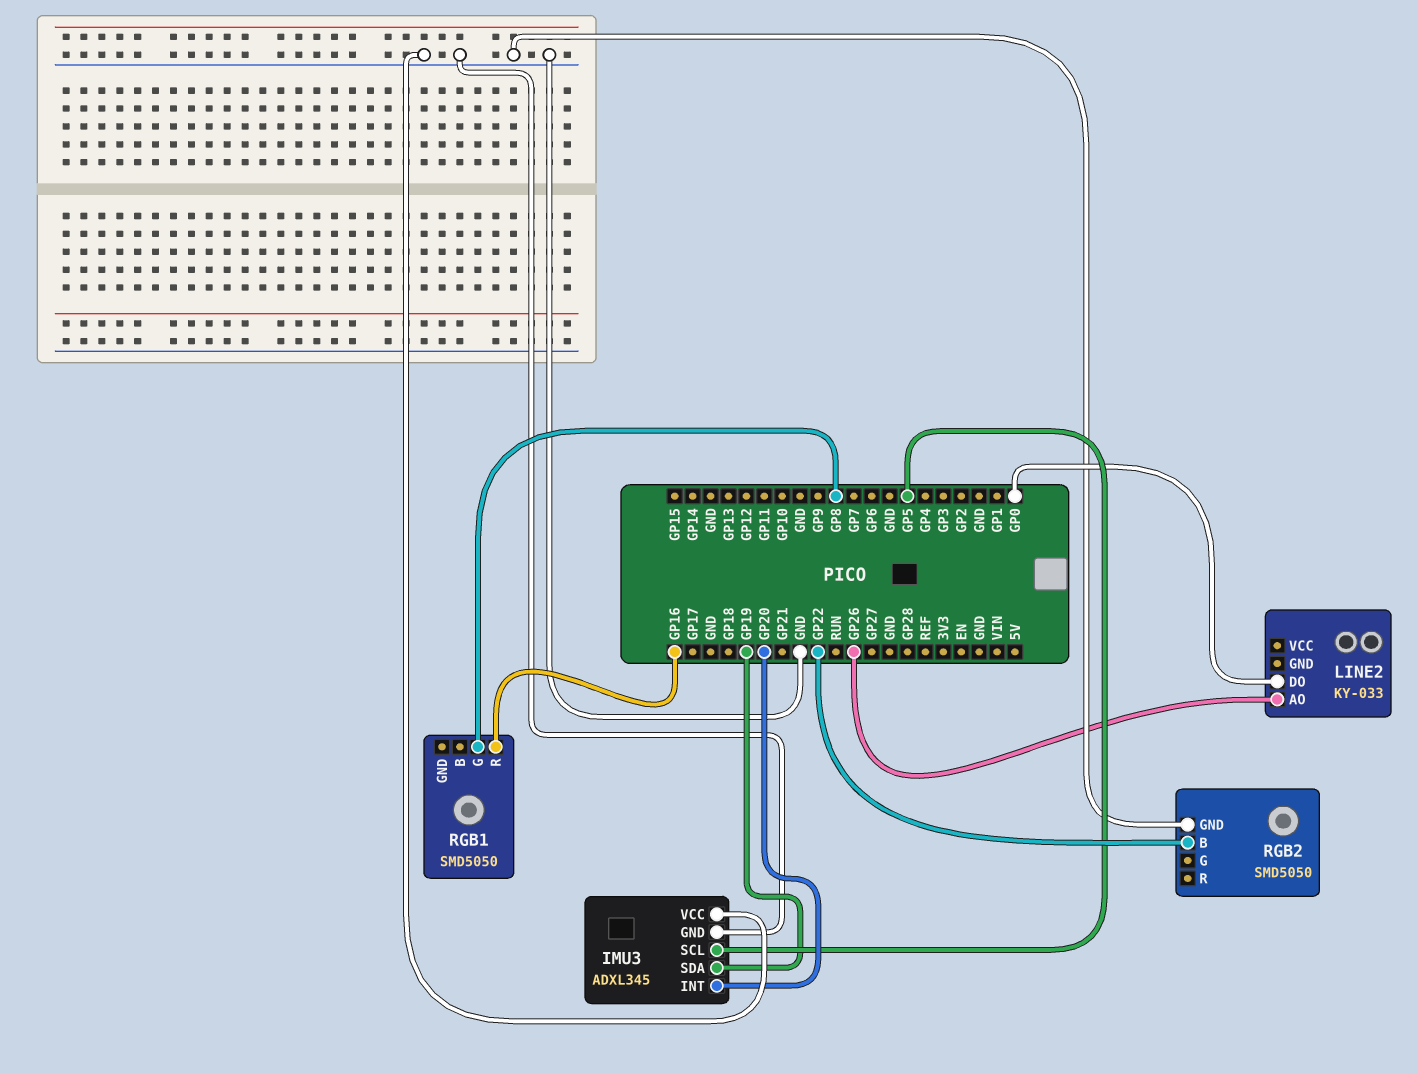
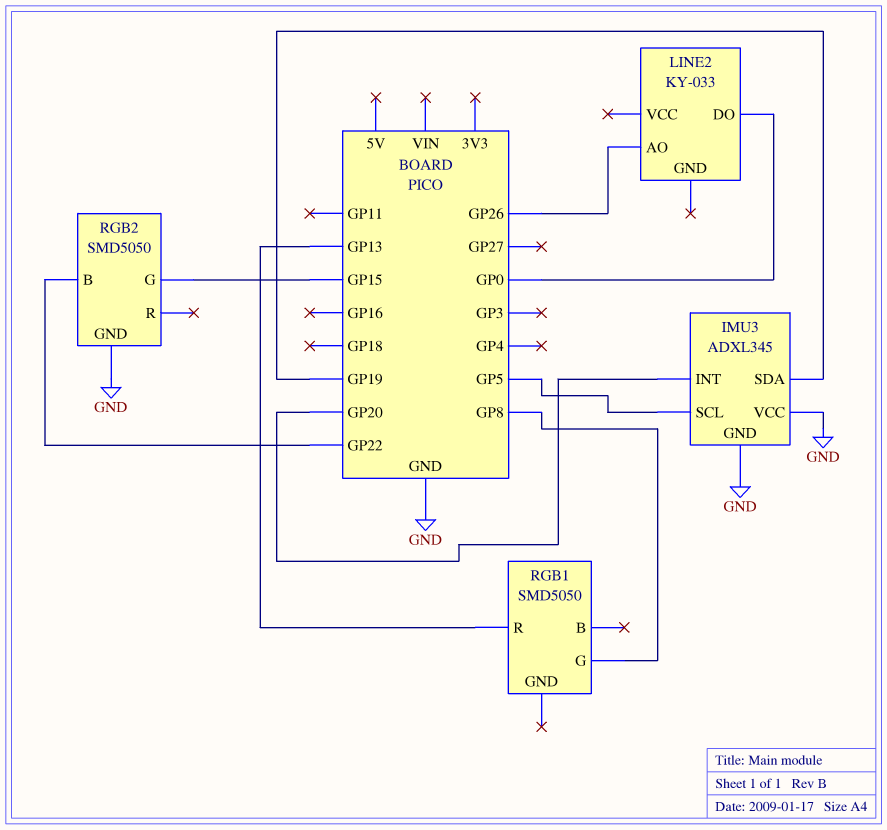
RGB1 pin R: GP16 -> GP13
RGB2 pin G: none -> GP15

